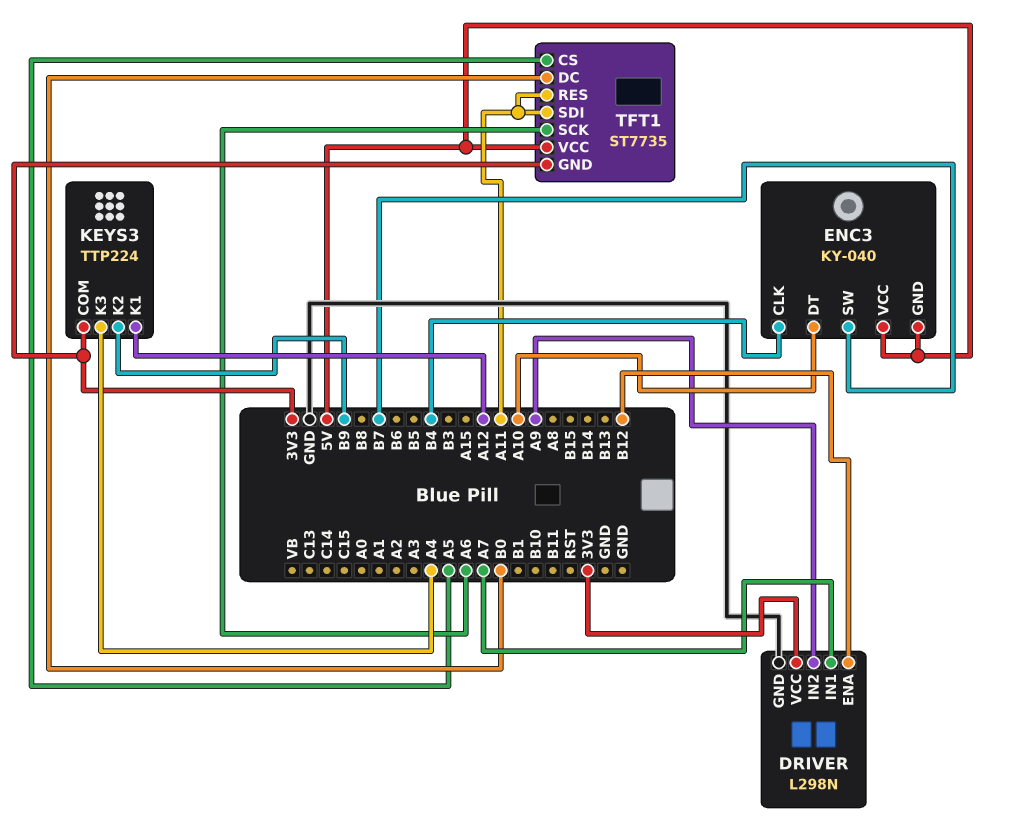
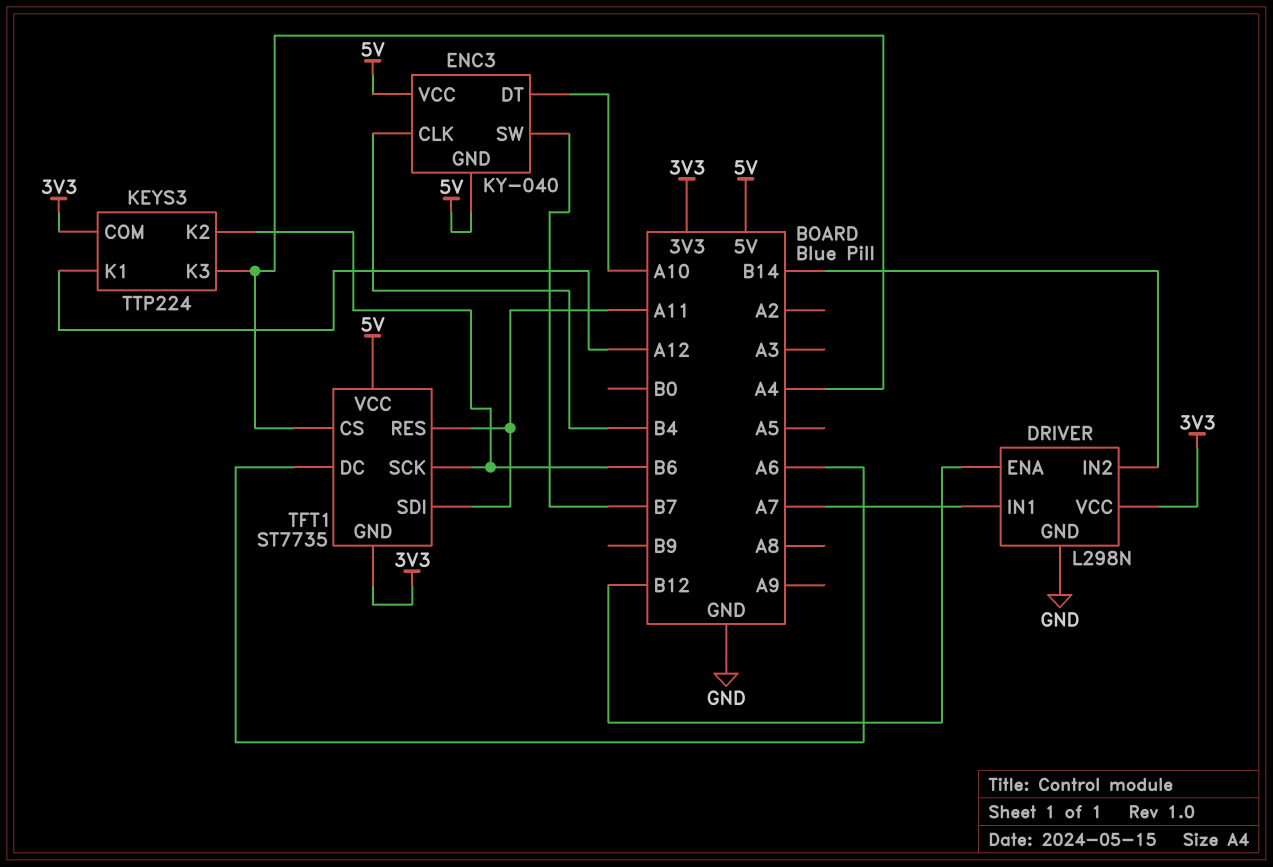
DRIVER pin IN2: A9 -> B14
KEYS3 pin K2: B9 -> B6
TFT1 pin CS: A5 -> A4
TFT1 pin DC: B0 -> A6
TFT1 pin SCK: A6 -> B6

